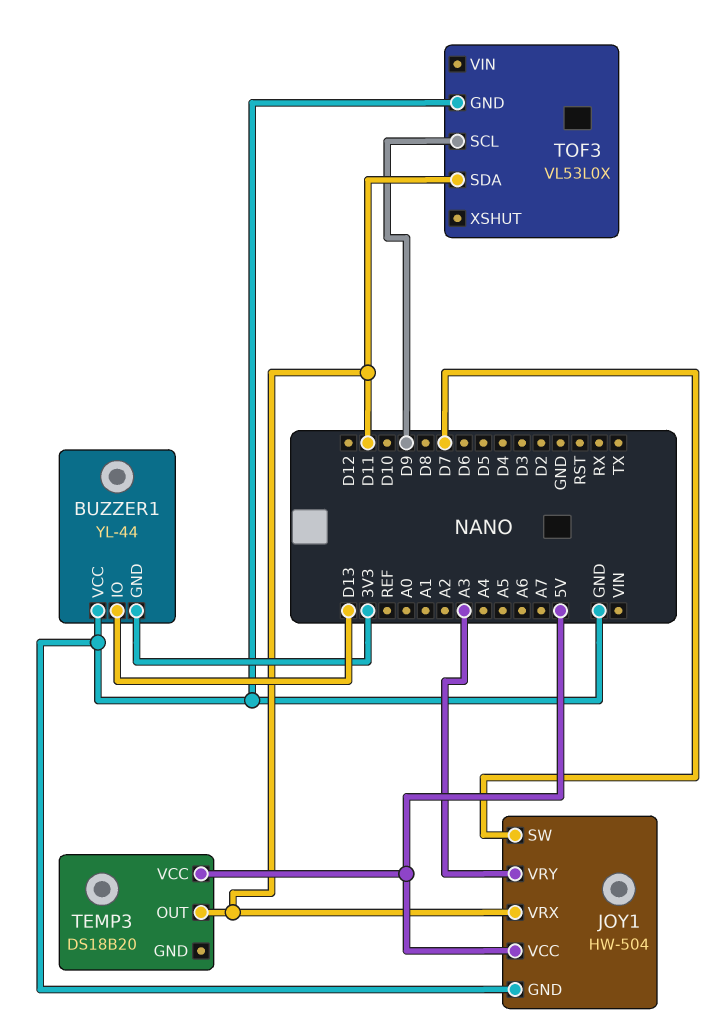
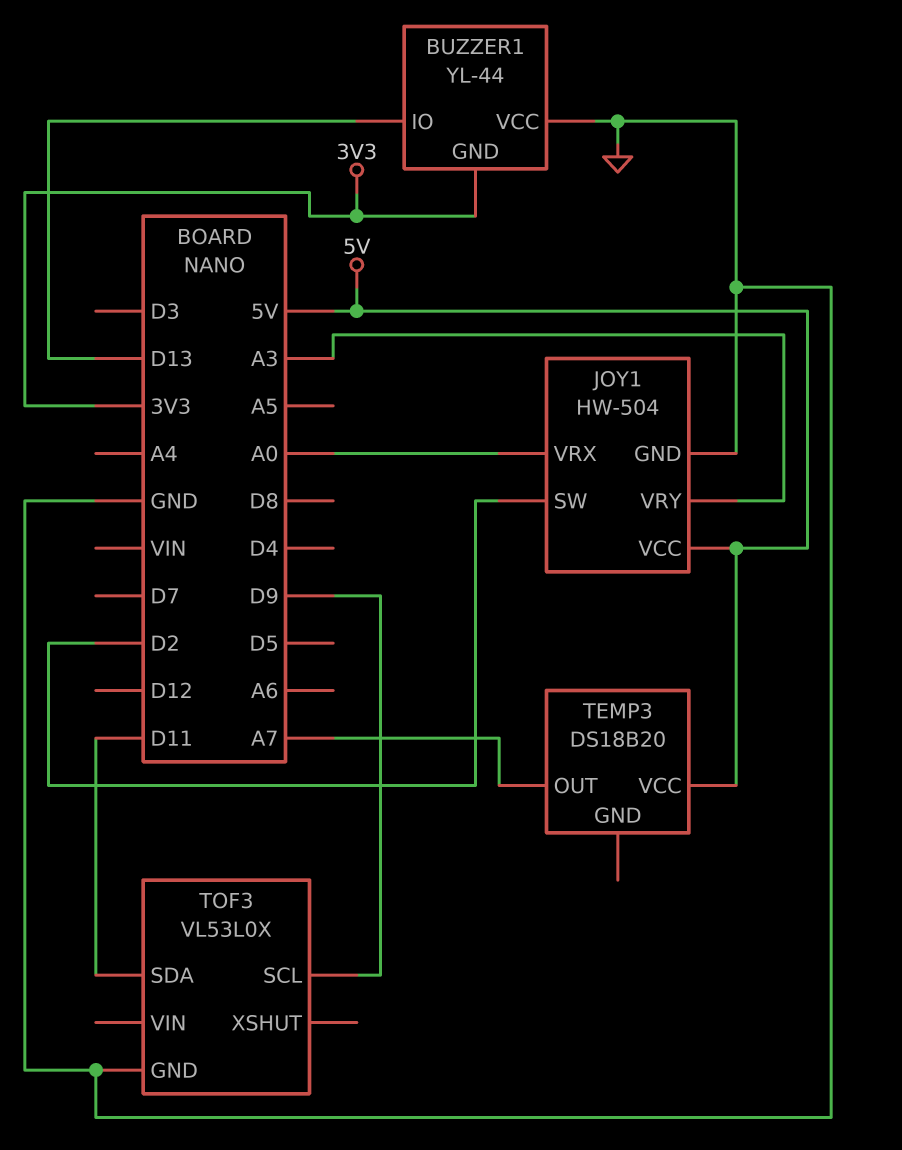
JOY1 pin SW: D7 -> D2
JOY1 pin VRX: D11 -> A0
TEMP3 pin OUT: D11 -> A7

